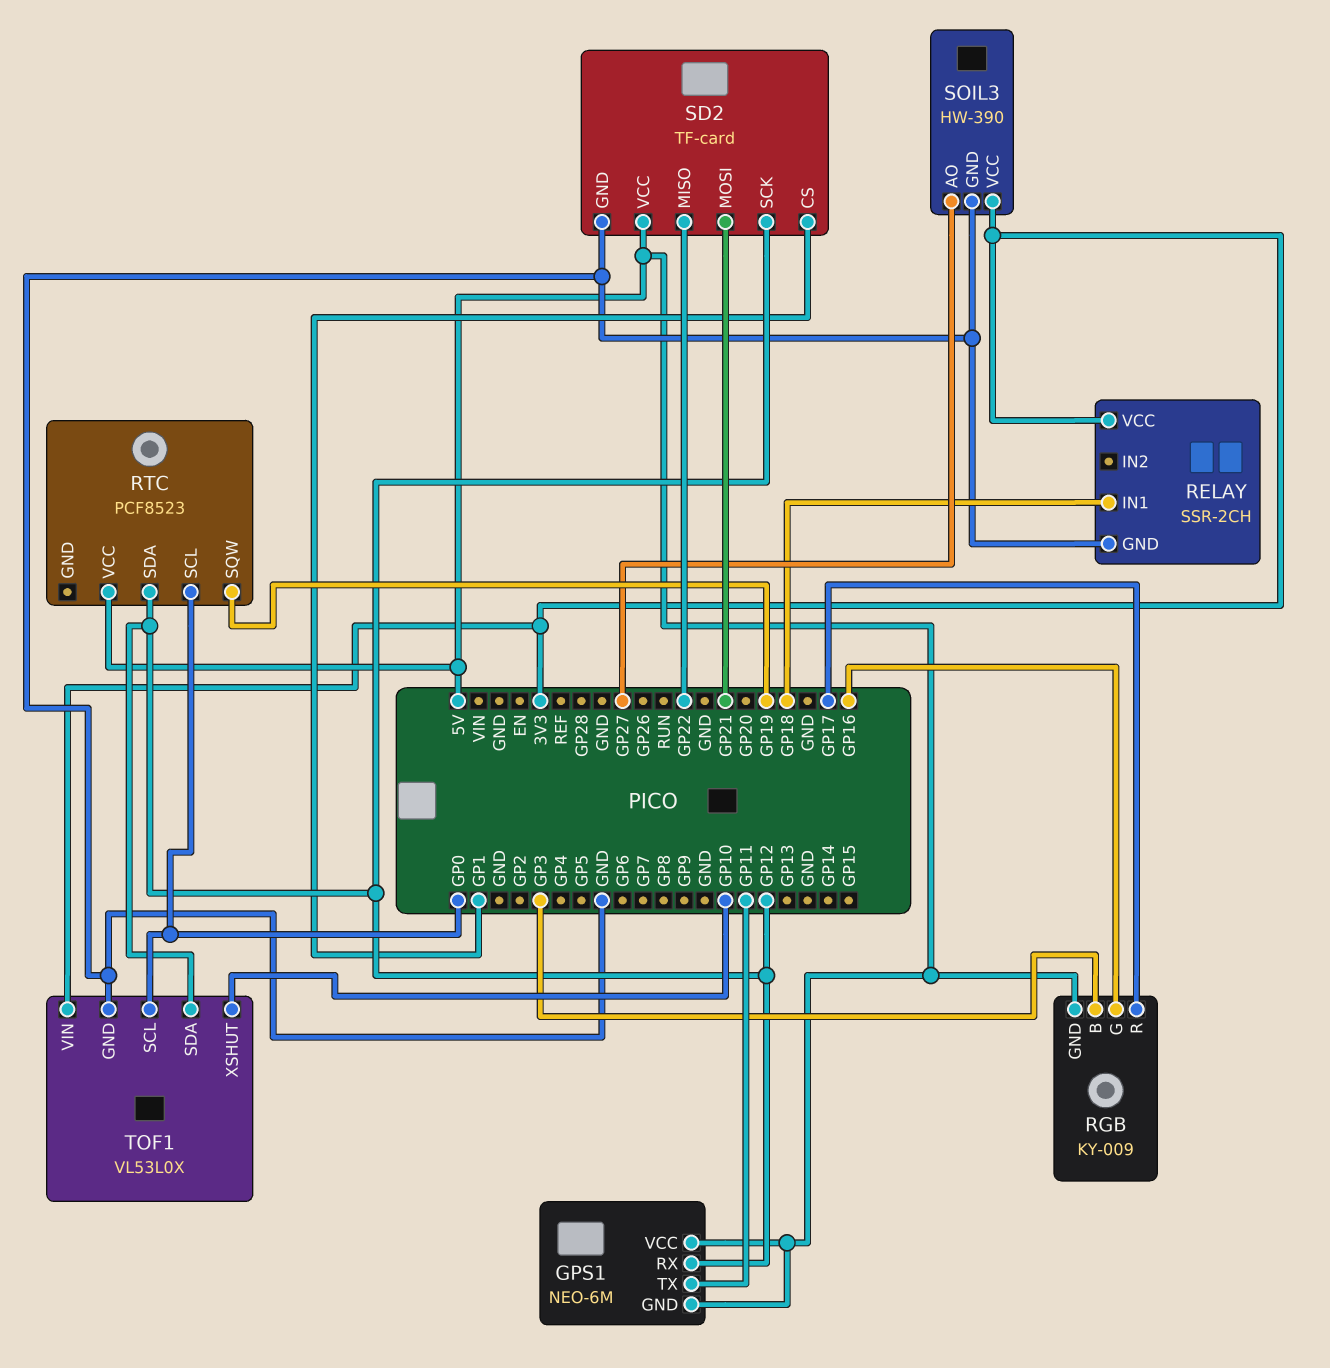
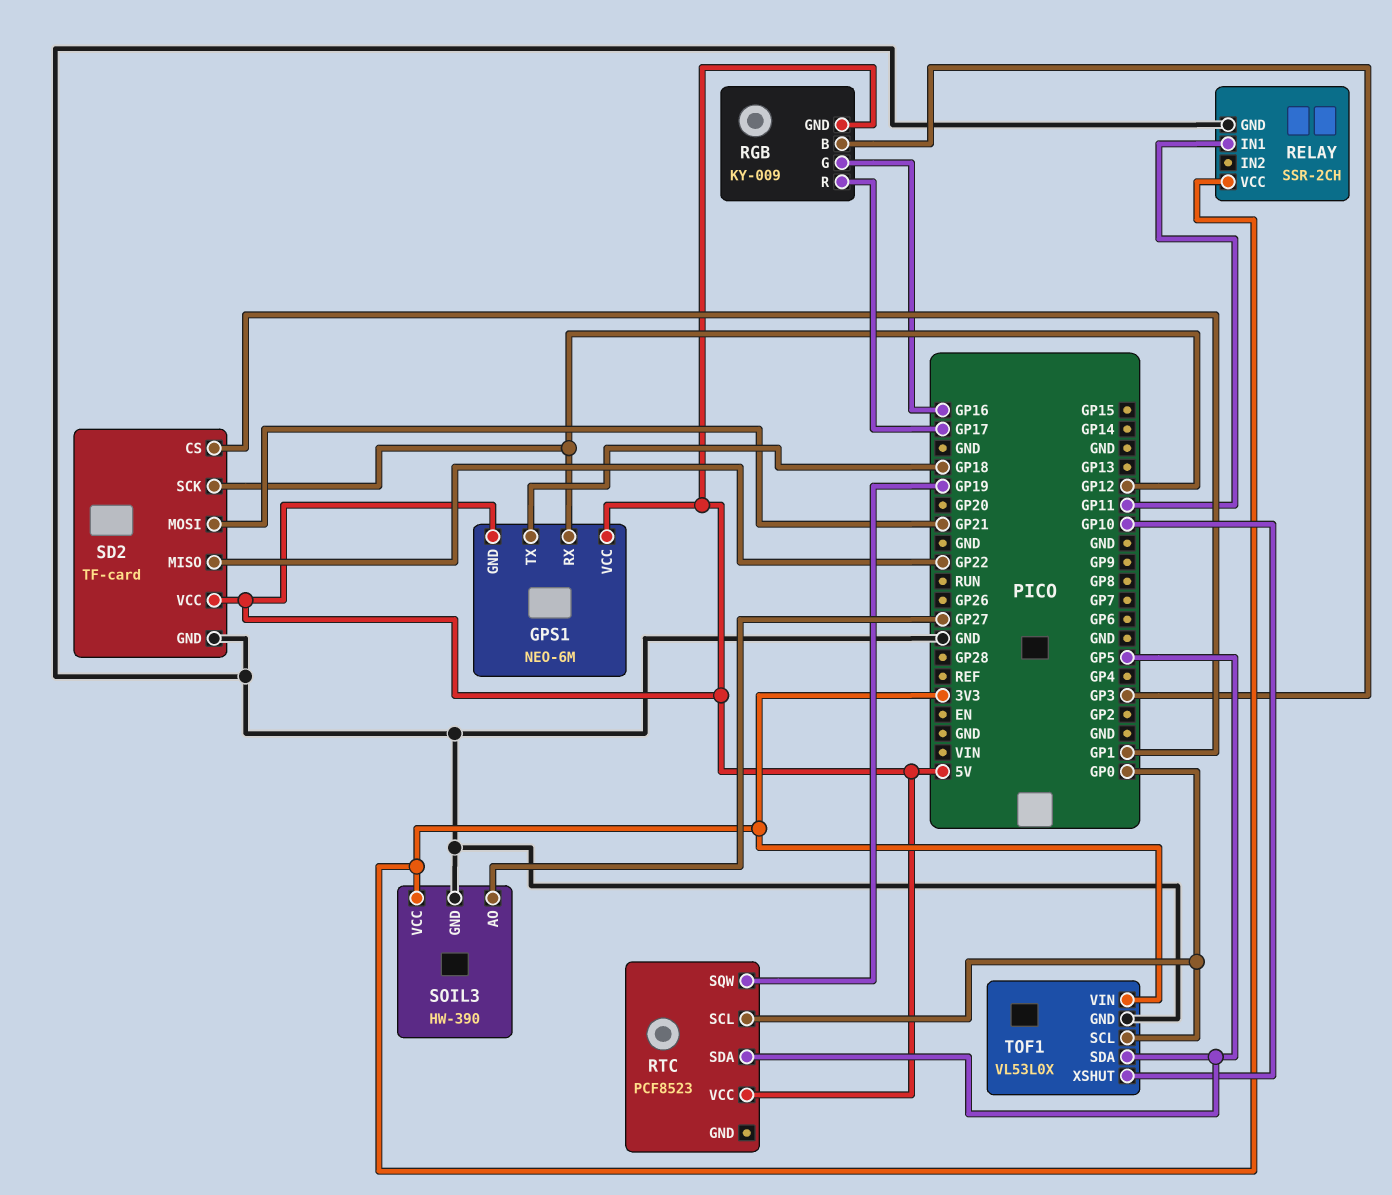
GPS1 pin TX: GP11 -> GP18
RELAY pin IN1: GP18 -> GP11
RTC pin SDA: GP12 -> GP5
TOF1 pin SDA: GP12 -> GP5

